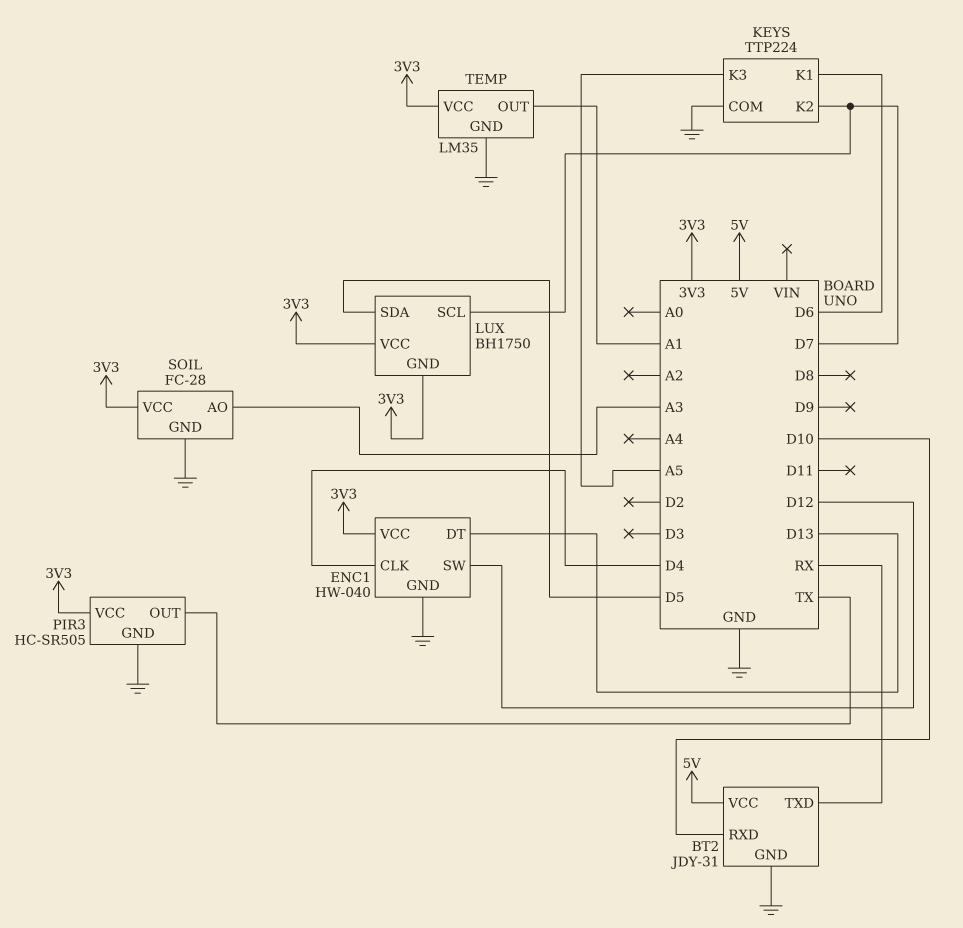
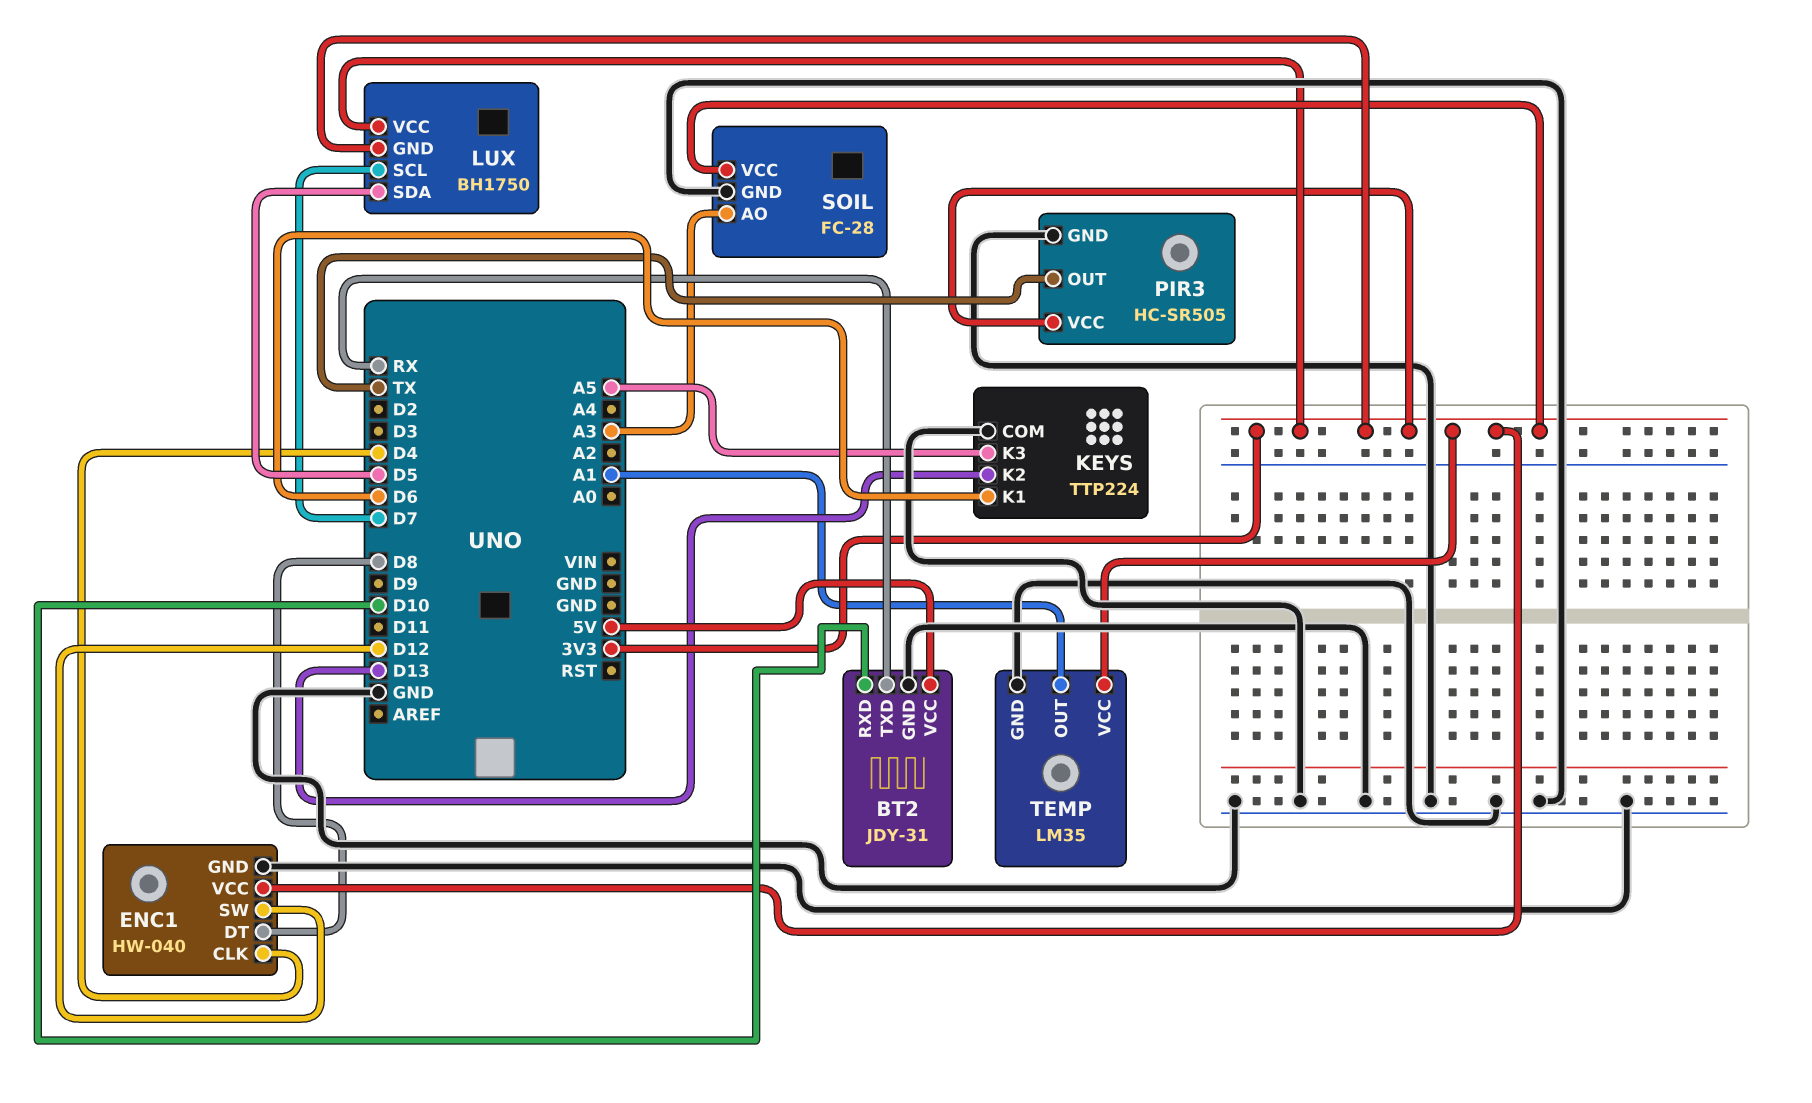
ENC1 pin DT: D13 -> D8
KEYS pin K2: D7 -> D13

